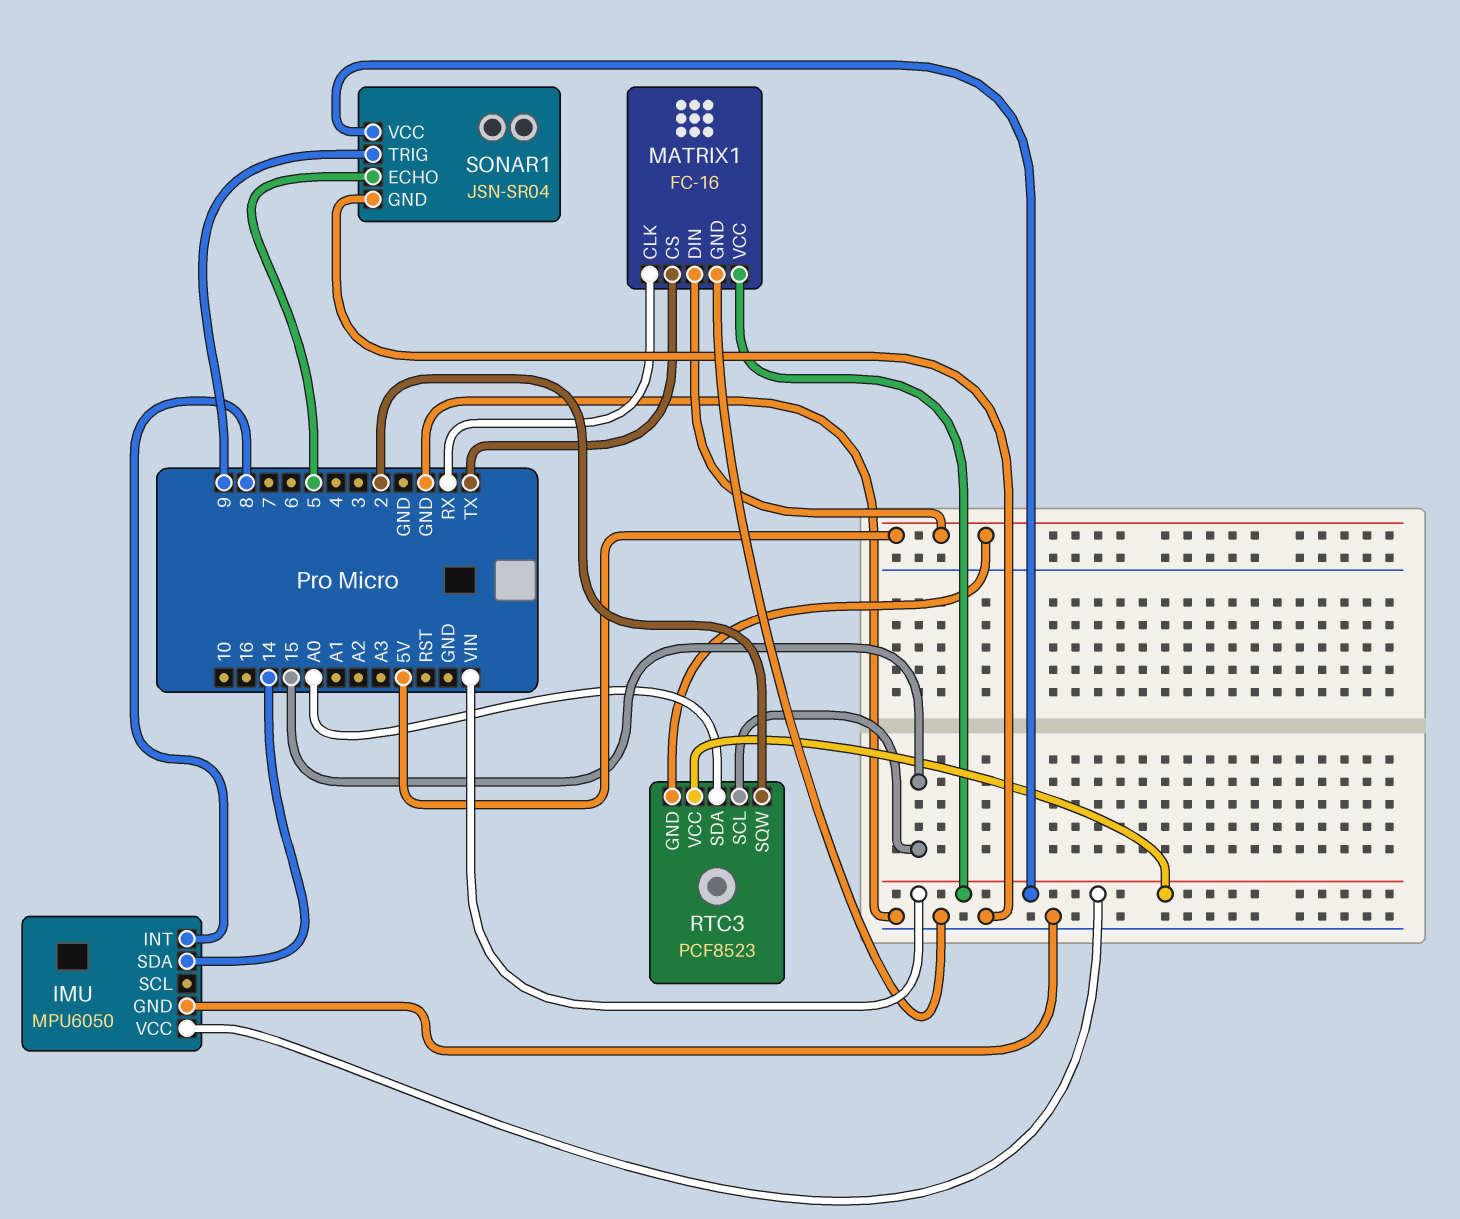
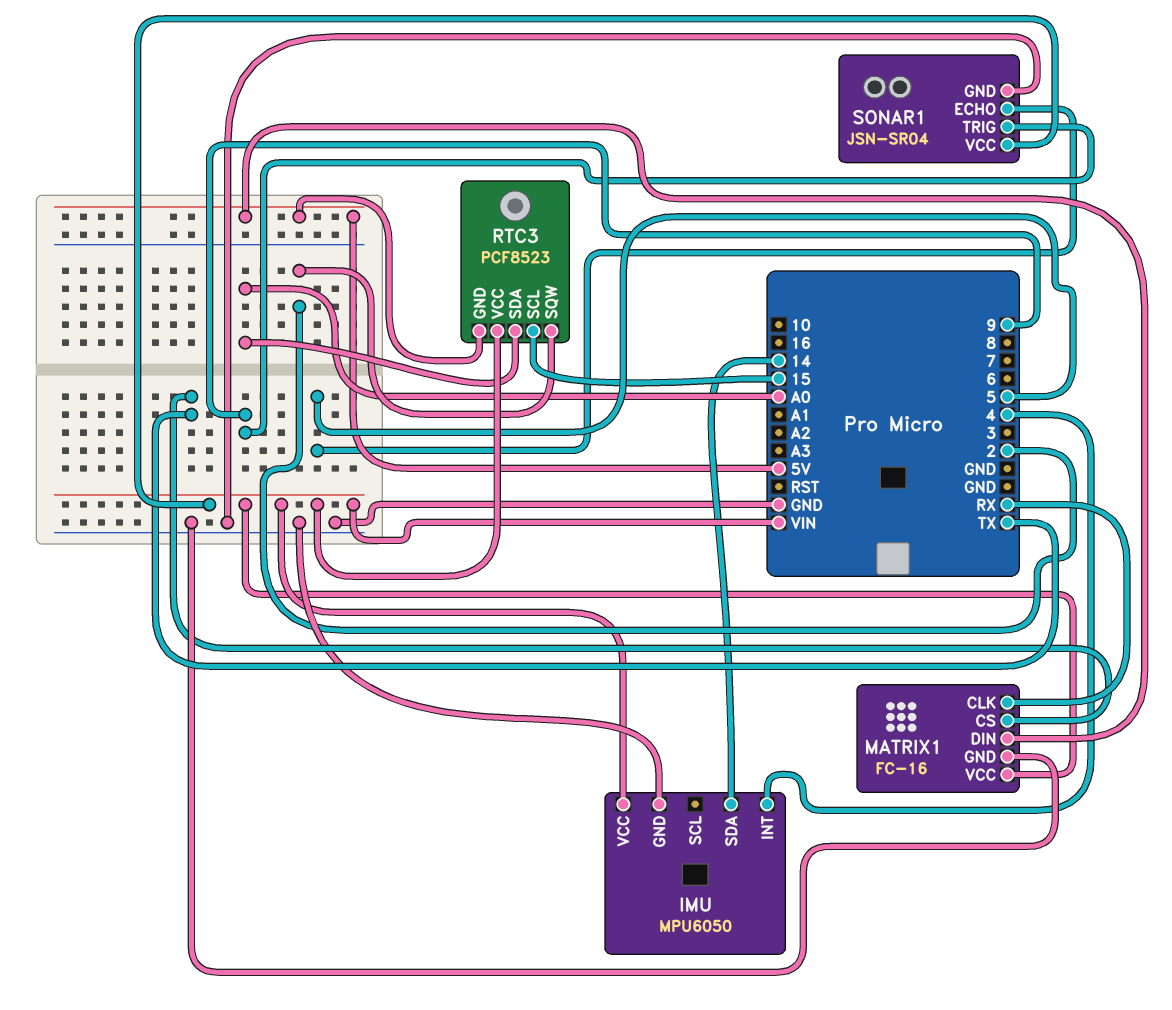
IMU pin INT: 8 -> 4

